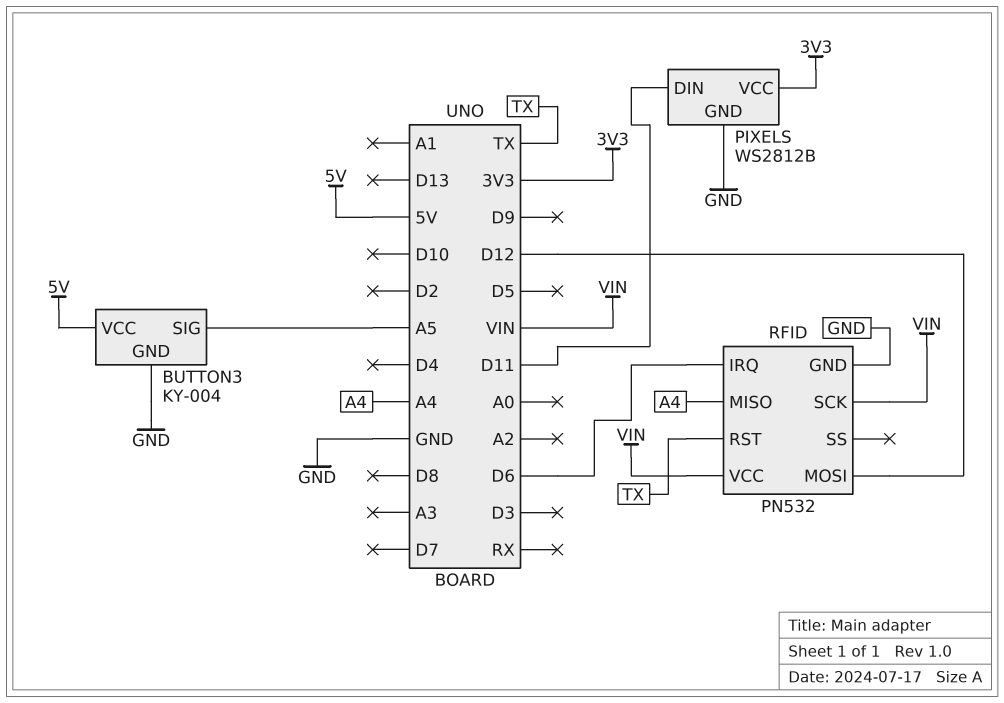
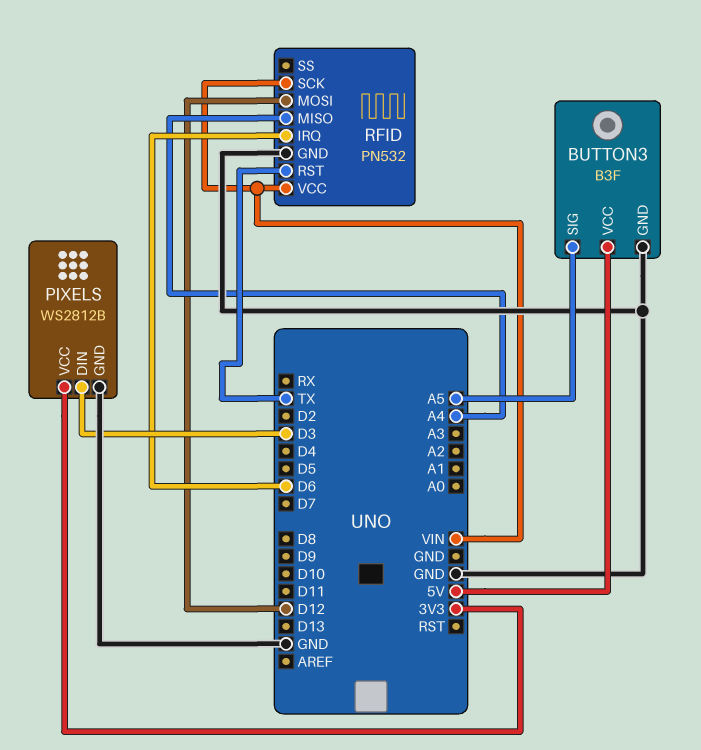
BUTTON3: KY-004 -> B3F
PIXELS pin DIN: D11 -> D3

